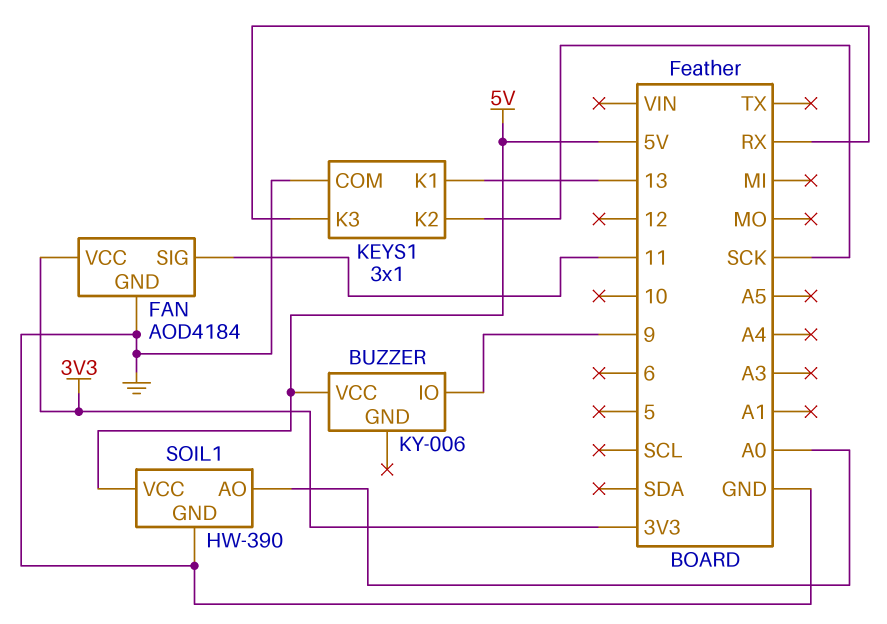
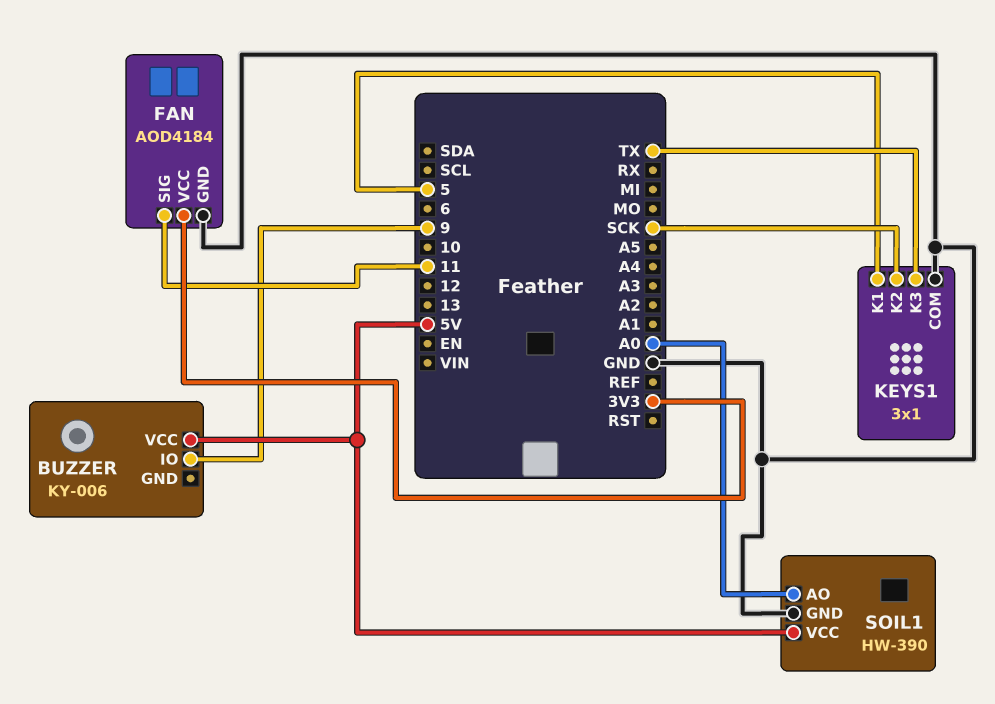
KEYS1 pin K1: 13 -> 5
KEYS1 pin K3: RX -> TX

